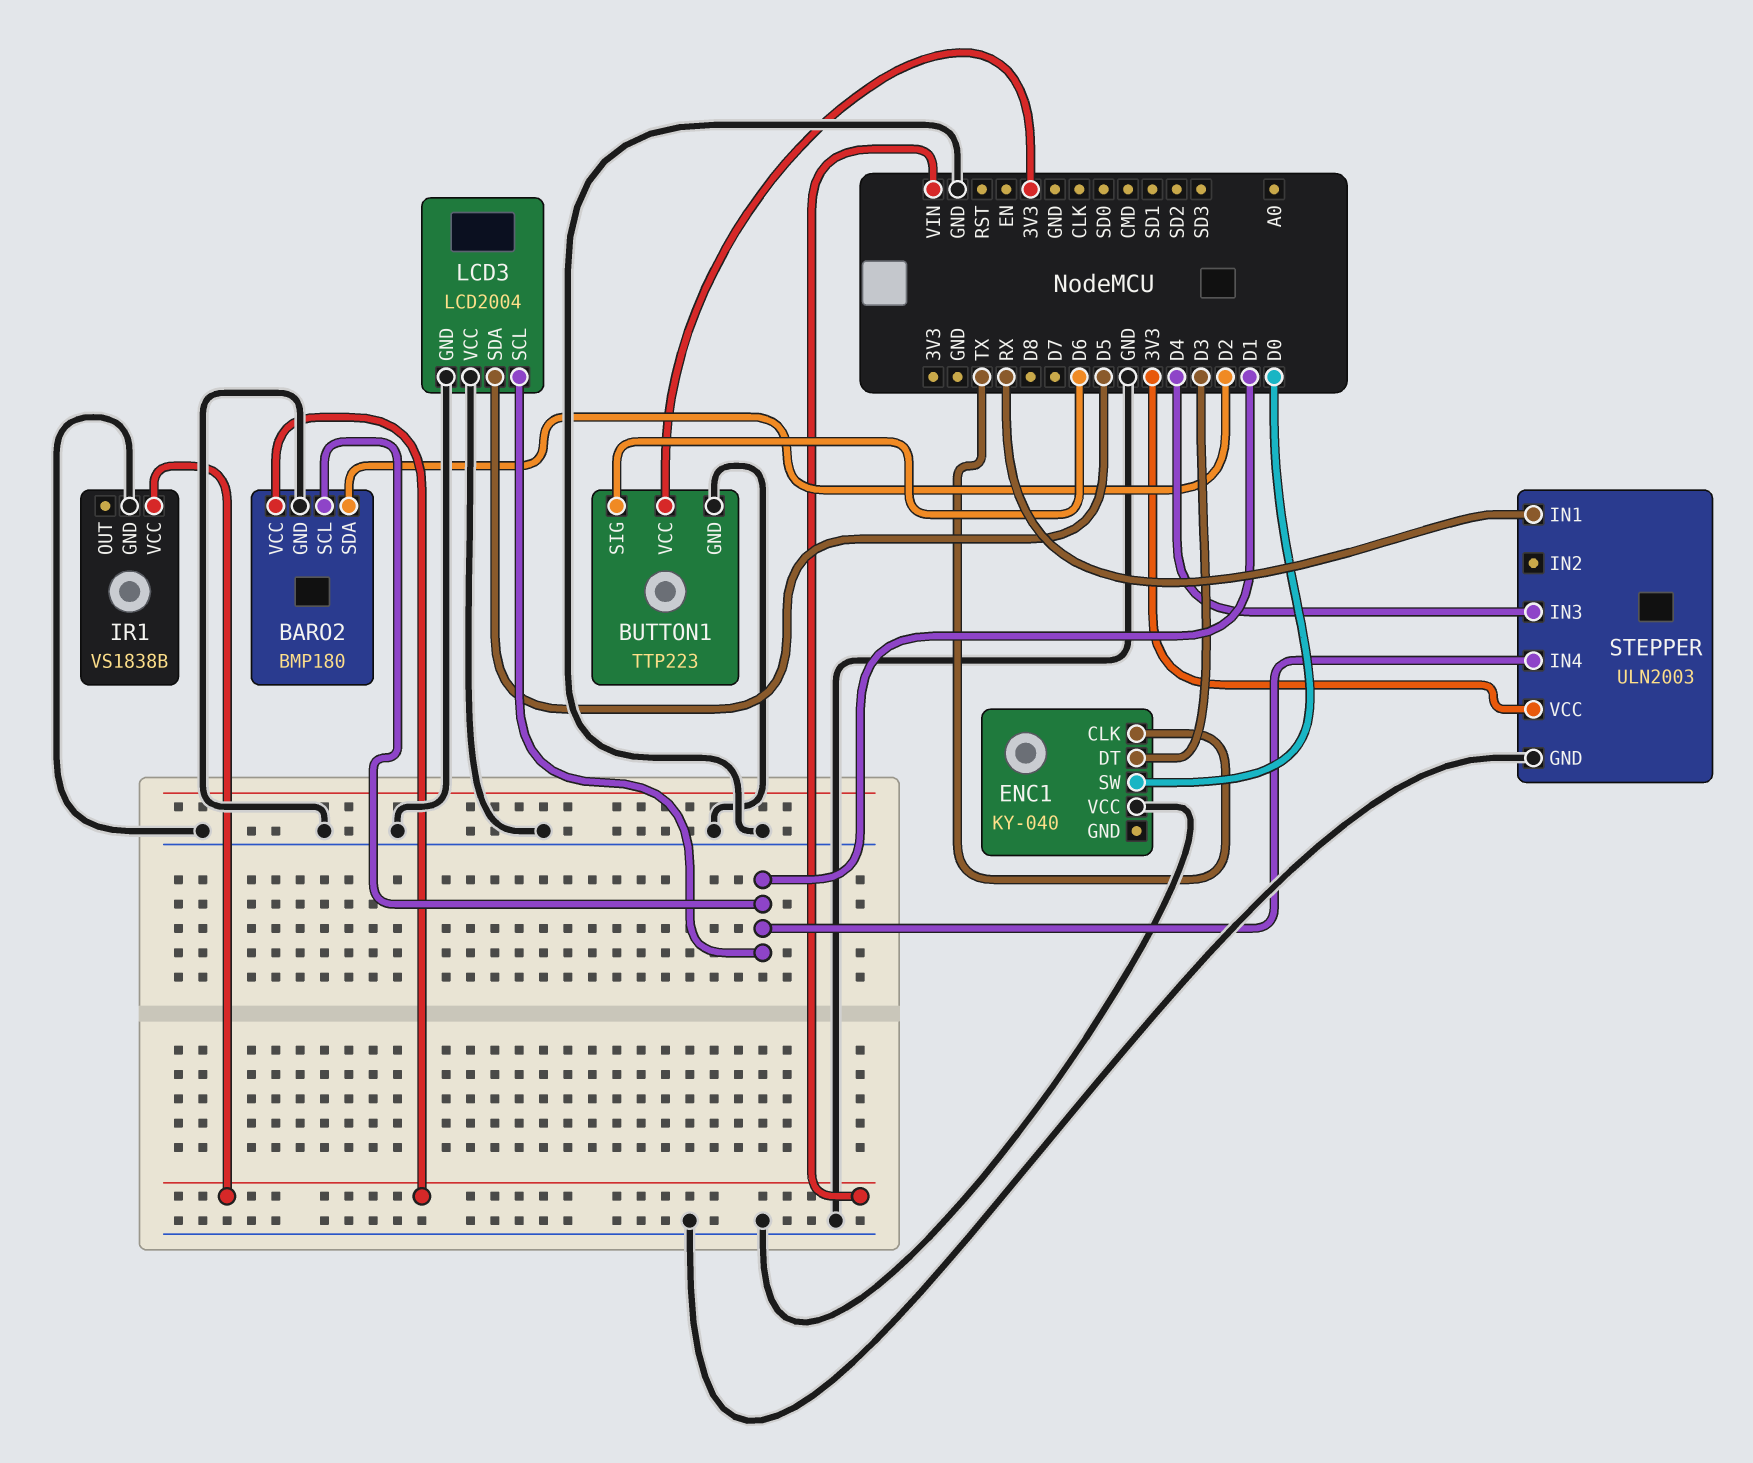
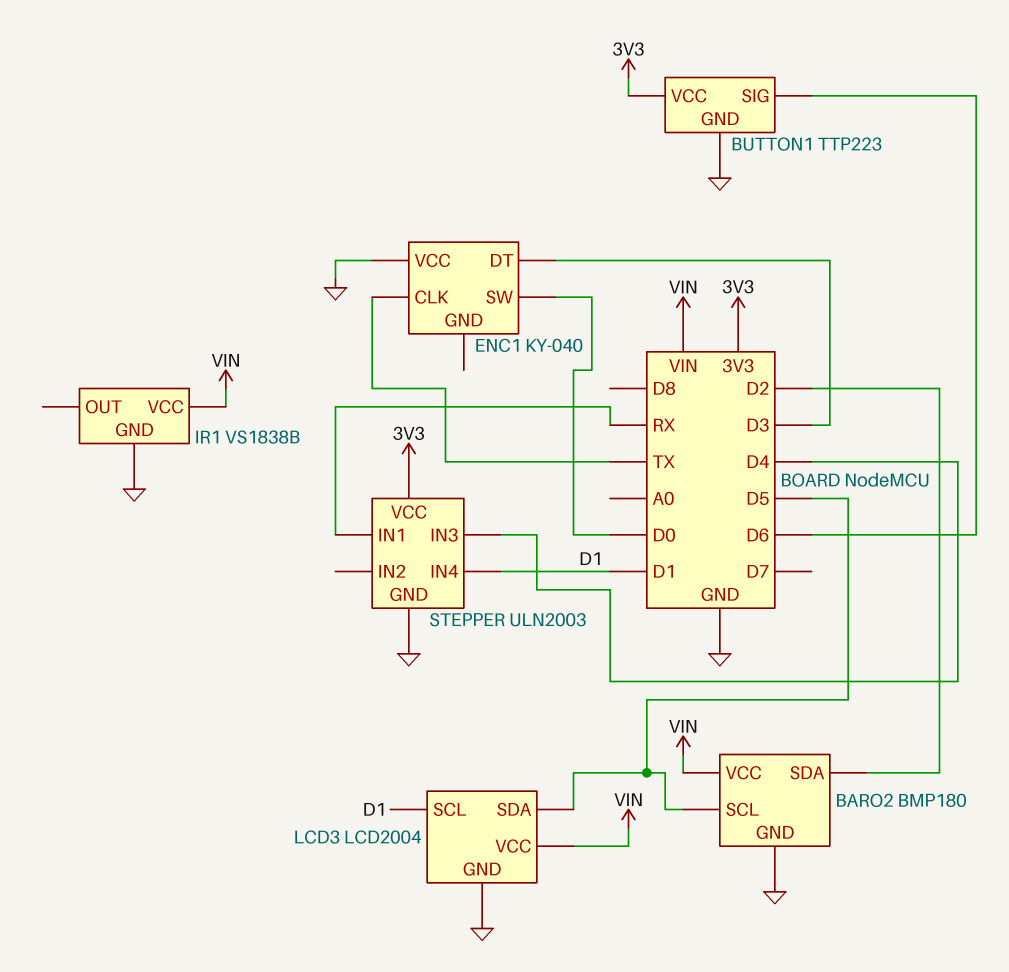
BARO2 pin SCL: D1 -> D5
LCD3 pin VCC: GND -> VIN

